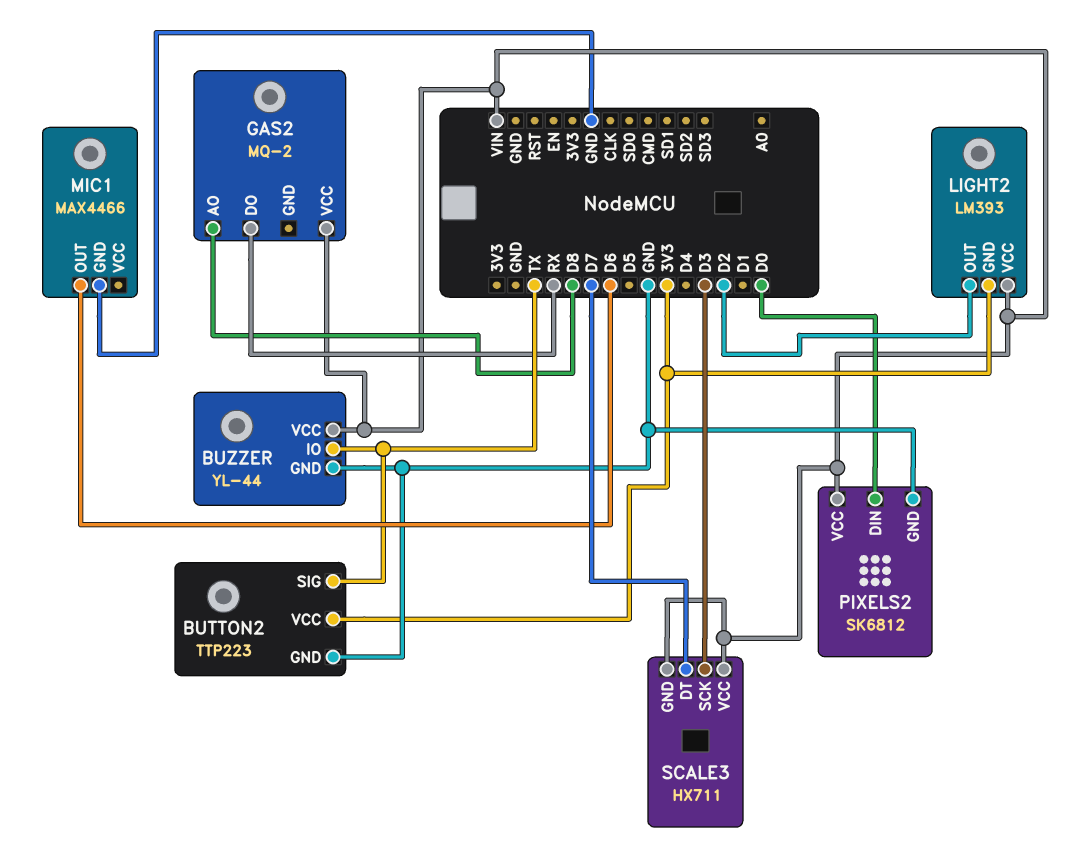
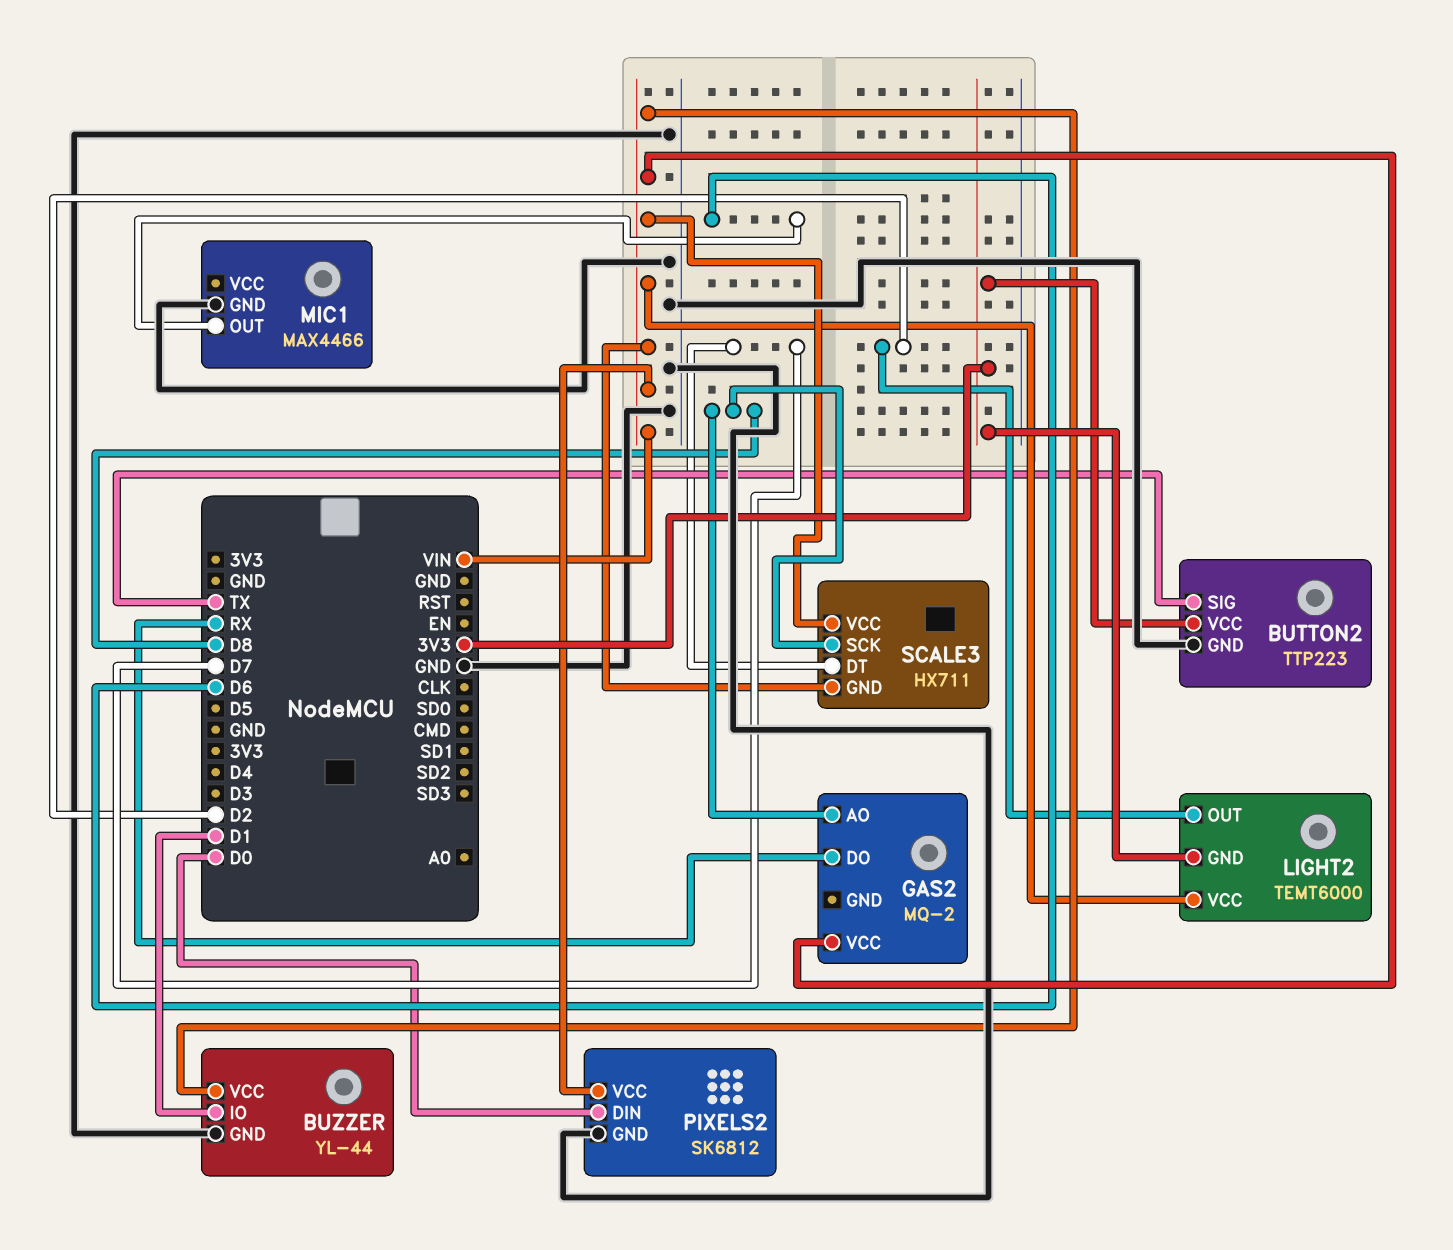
BUZZER pin IO: TX -> D1
LIGHT2: LM393 -> TEMT6000
SCALE3 pin SCK: D3 -> D8

